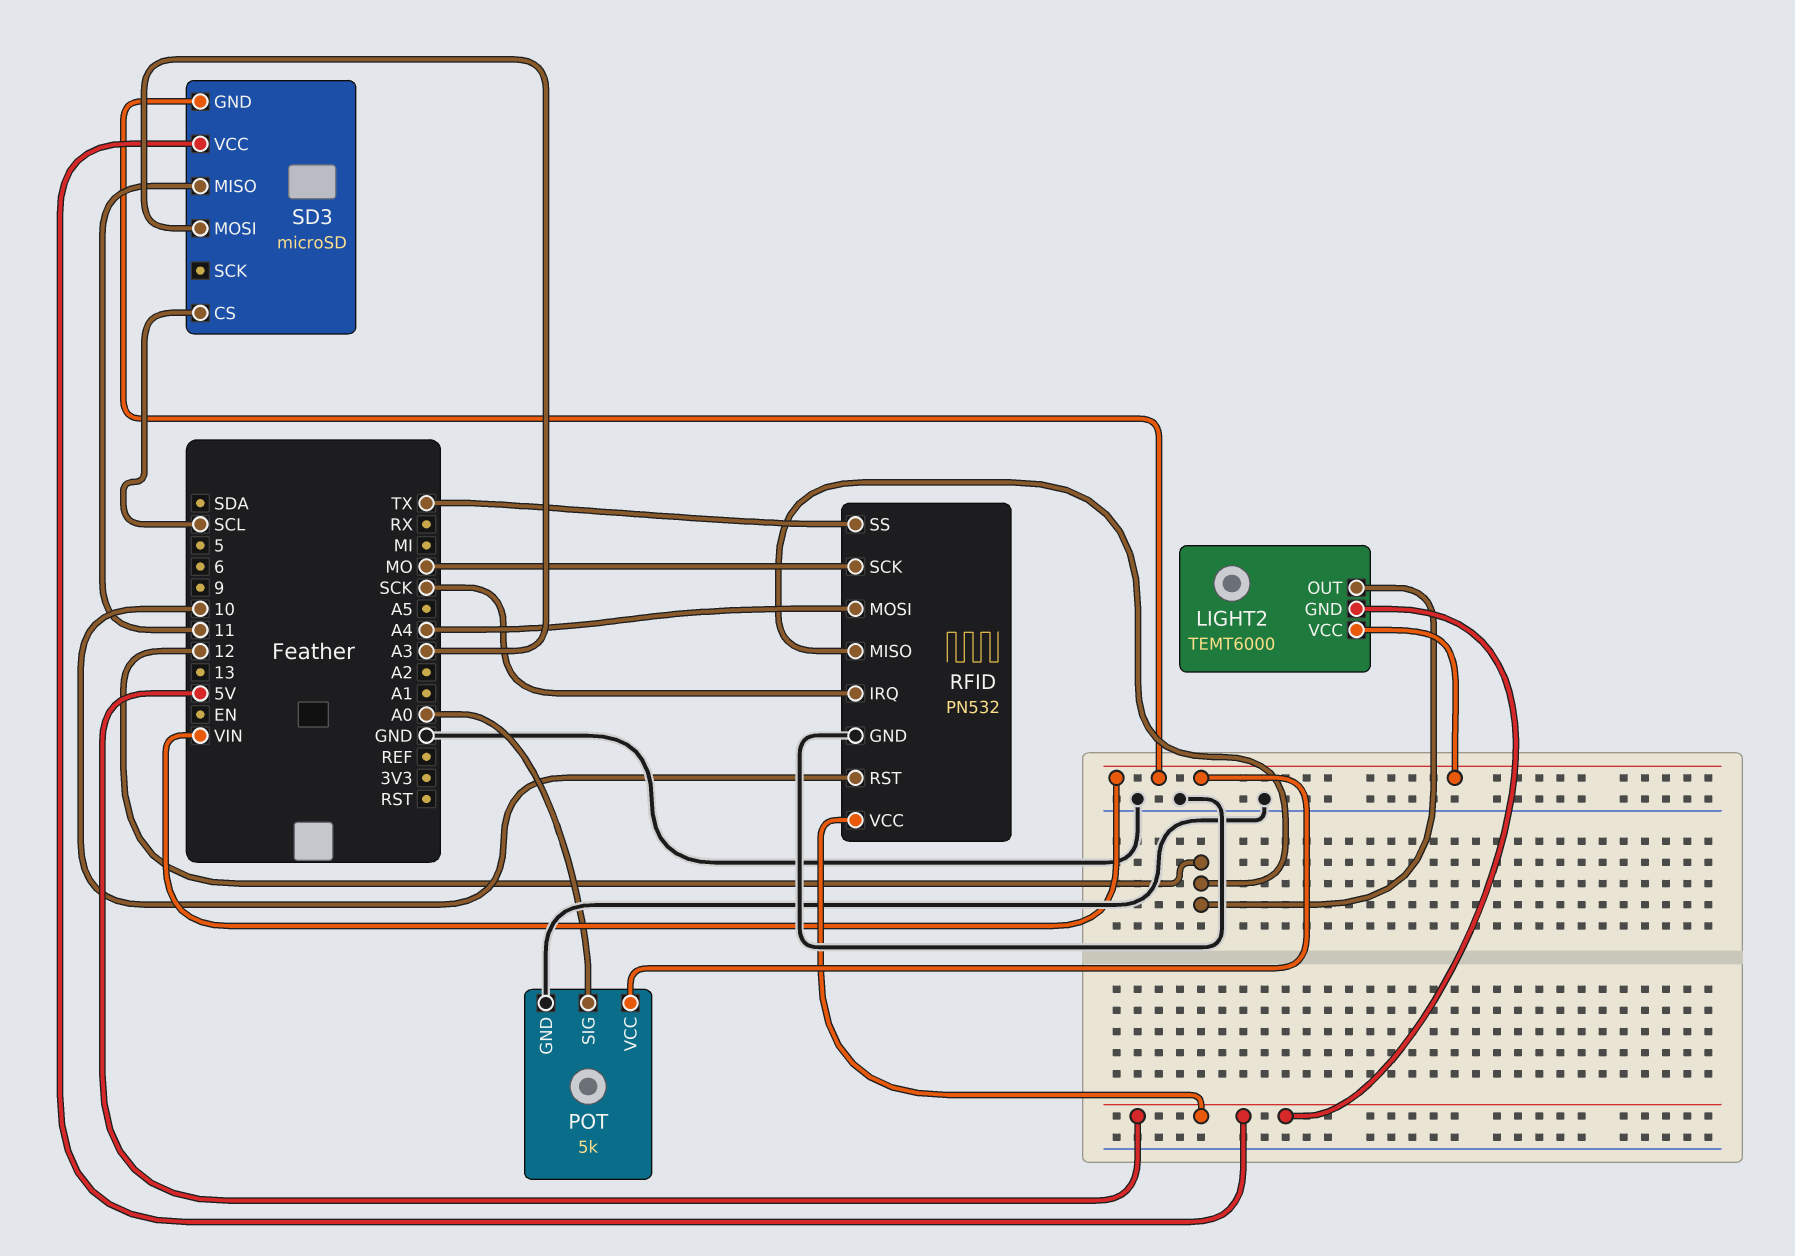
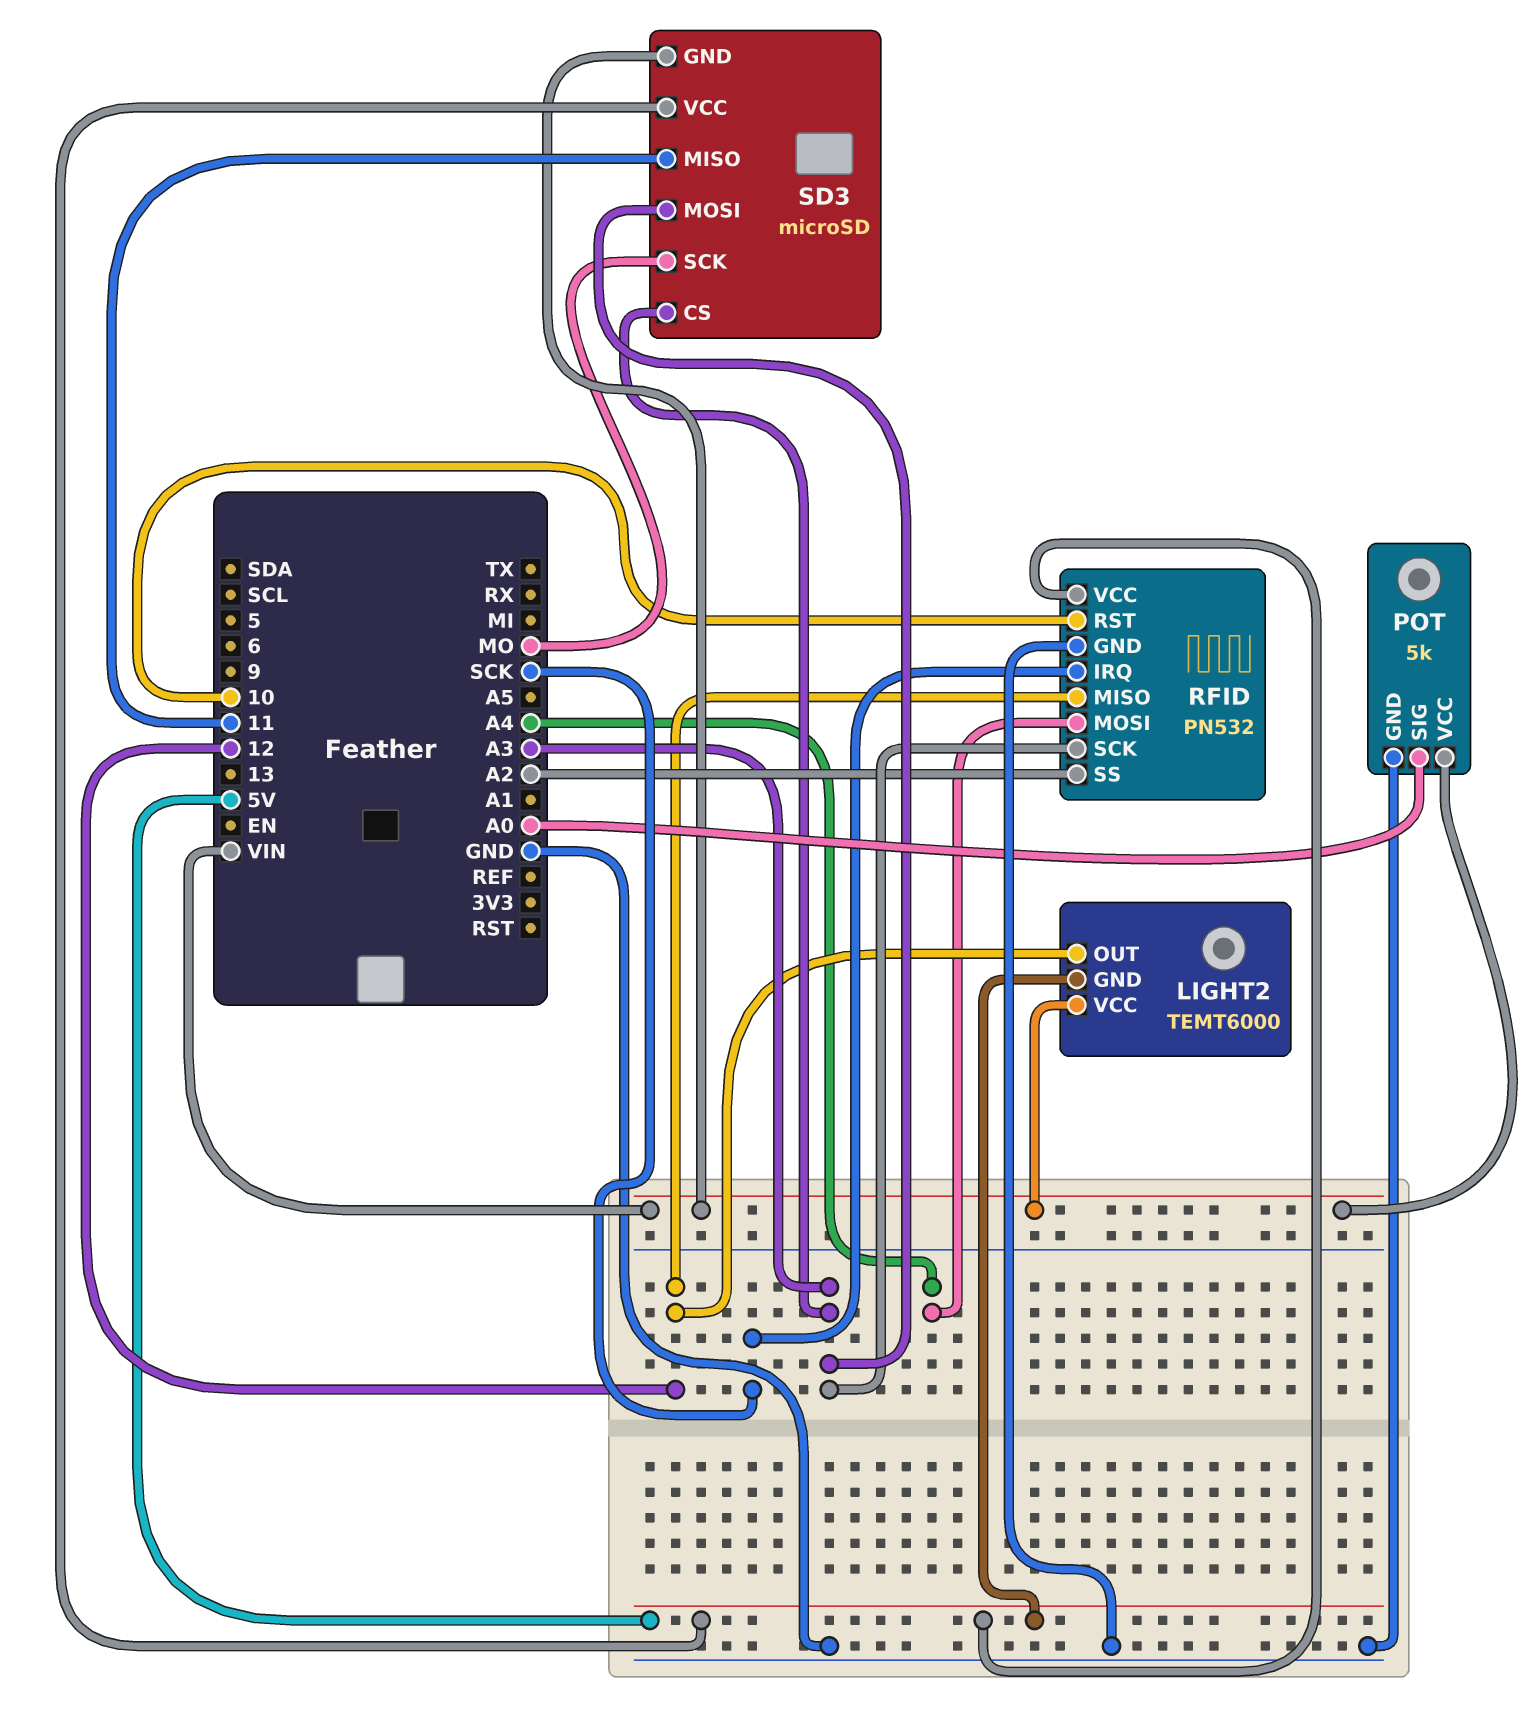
RFID pin SCK: MO -> A3
RFID pin SS: TX -> A2
SD3 pin CS: SCL -> A3
SD3 pin SCK: none -> MO

